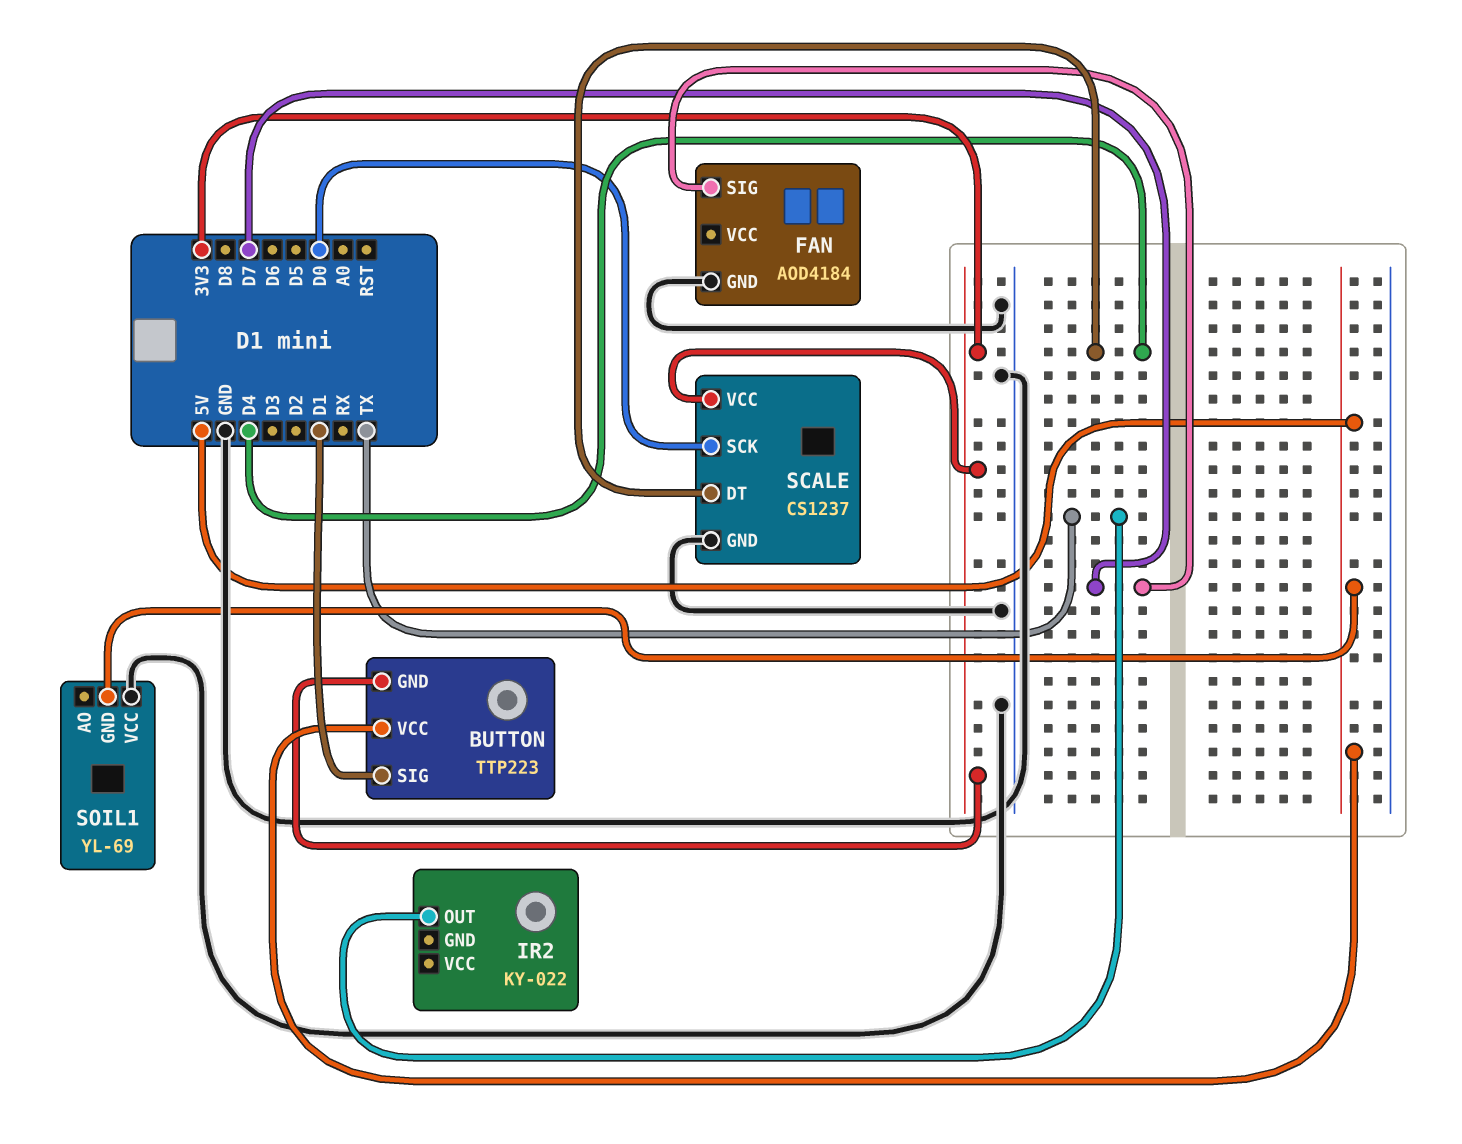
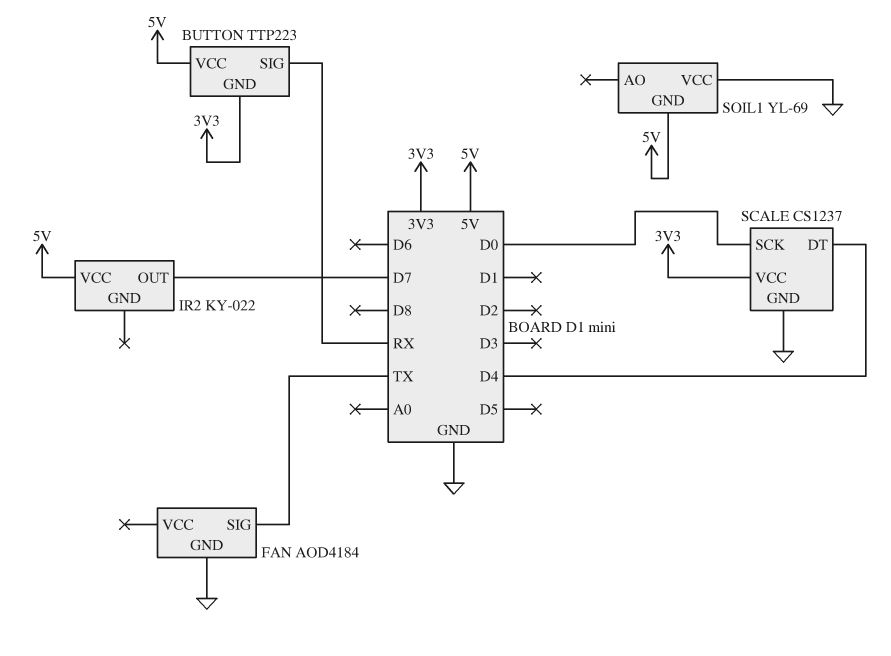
BUTTON pin SIG: D1 -> RX
FAN pin SIG: D7 -> TX
IR2 pin OUT: TX -> D7
IR2 pin VCC: none -> 5V

